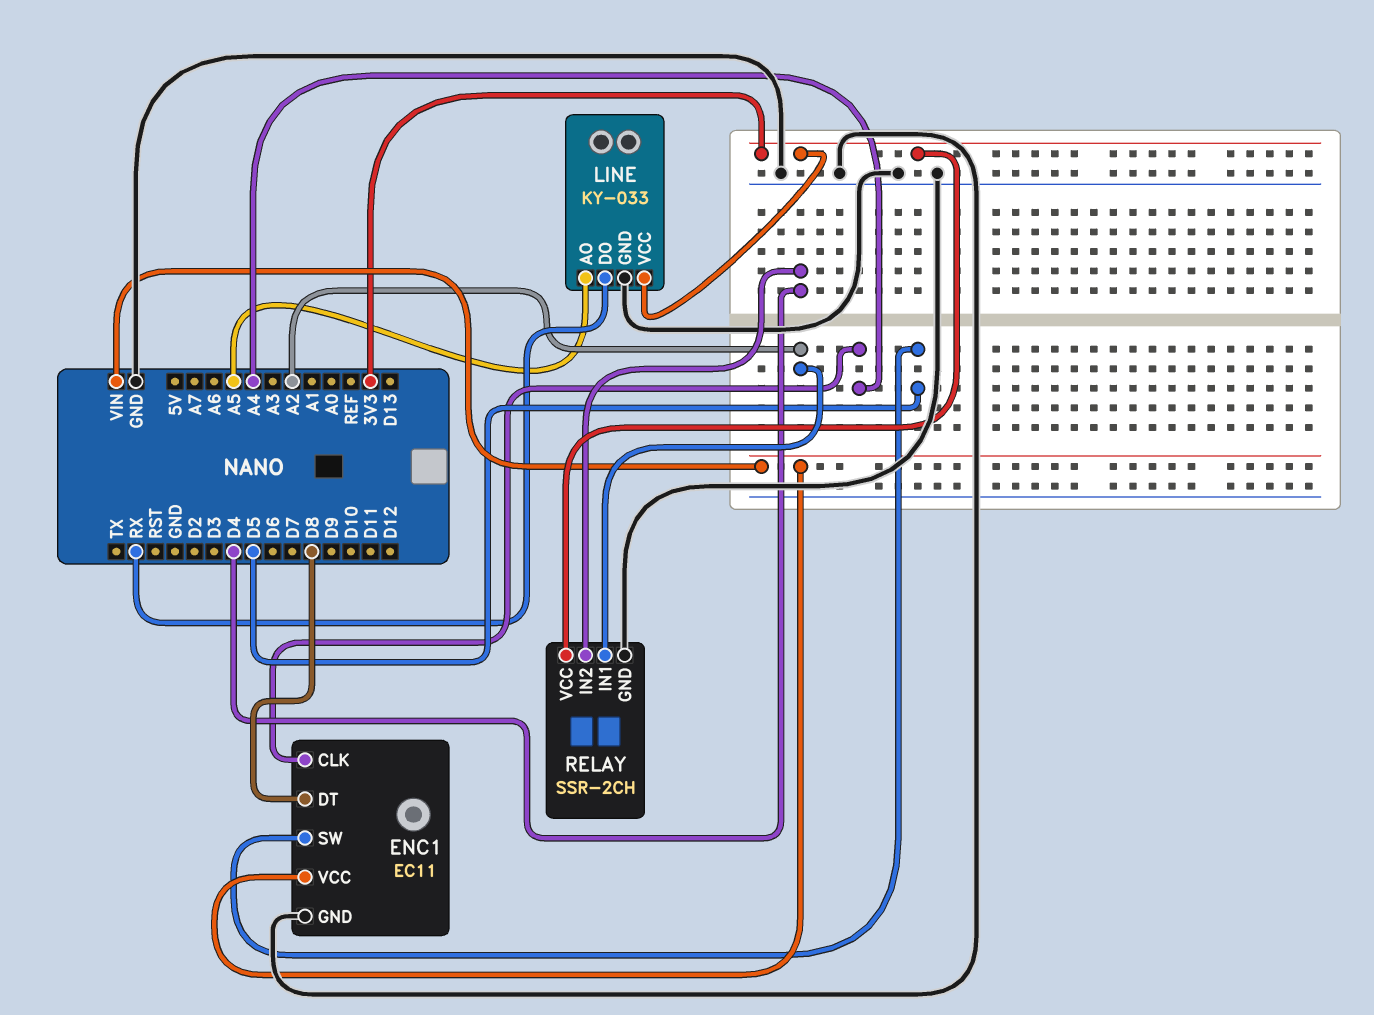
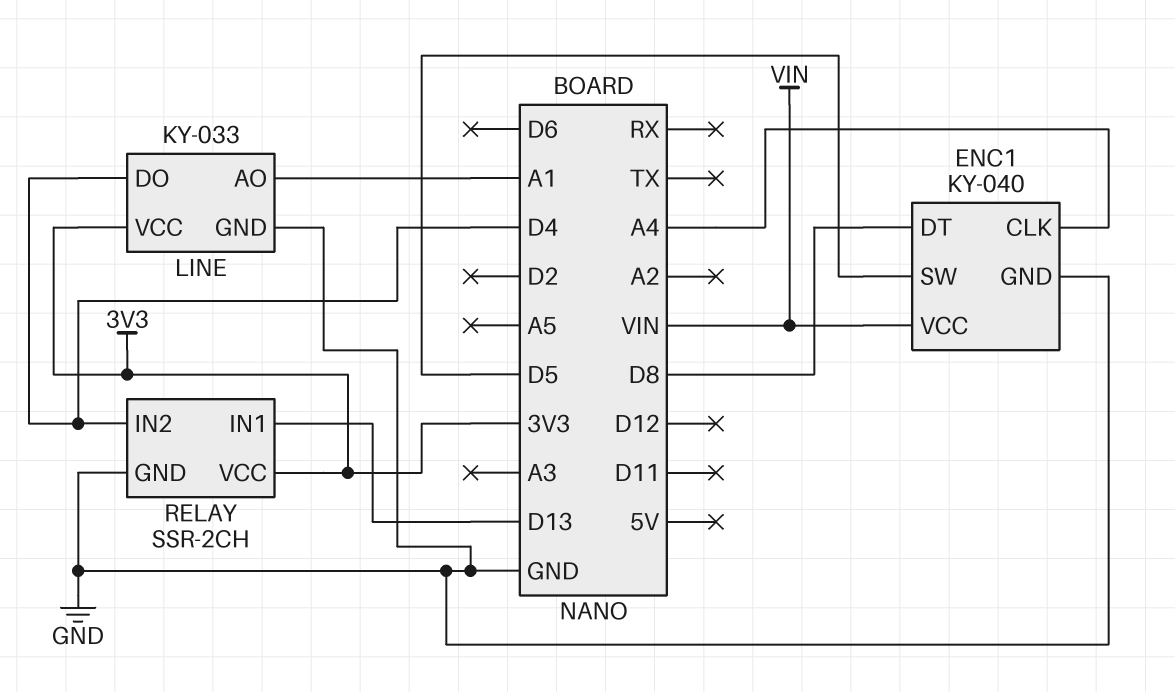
ENC1: EC11 -> KY-040
LINE pin AO: A5 -> A1
LINE pin DO: RX -> D4
RELAY pin IN1: A2 -> D13

